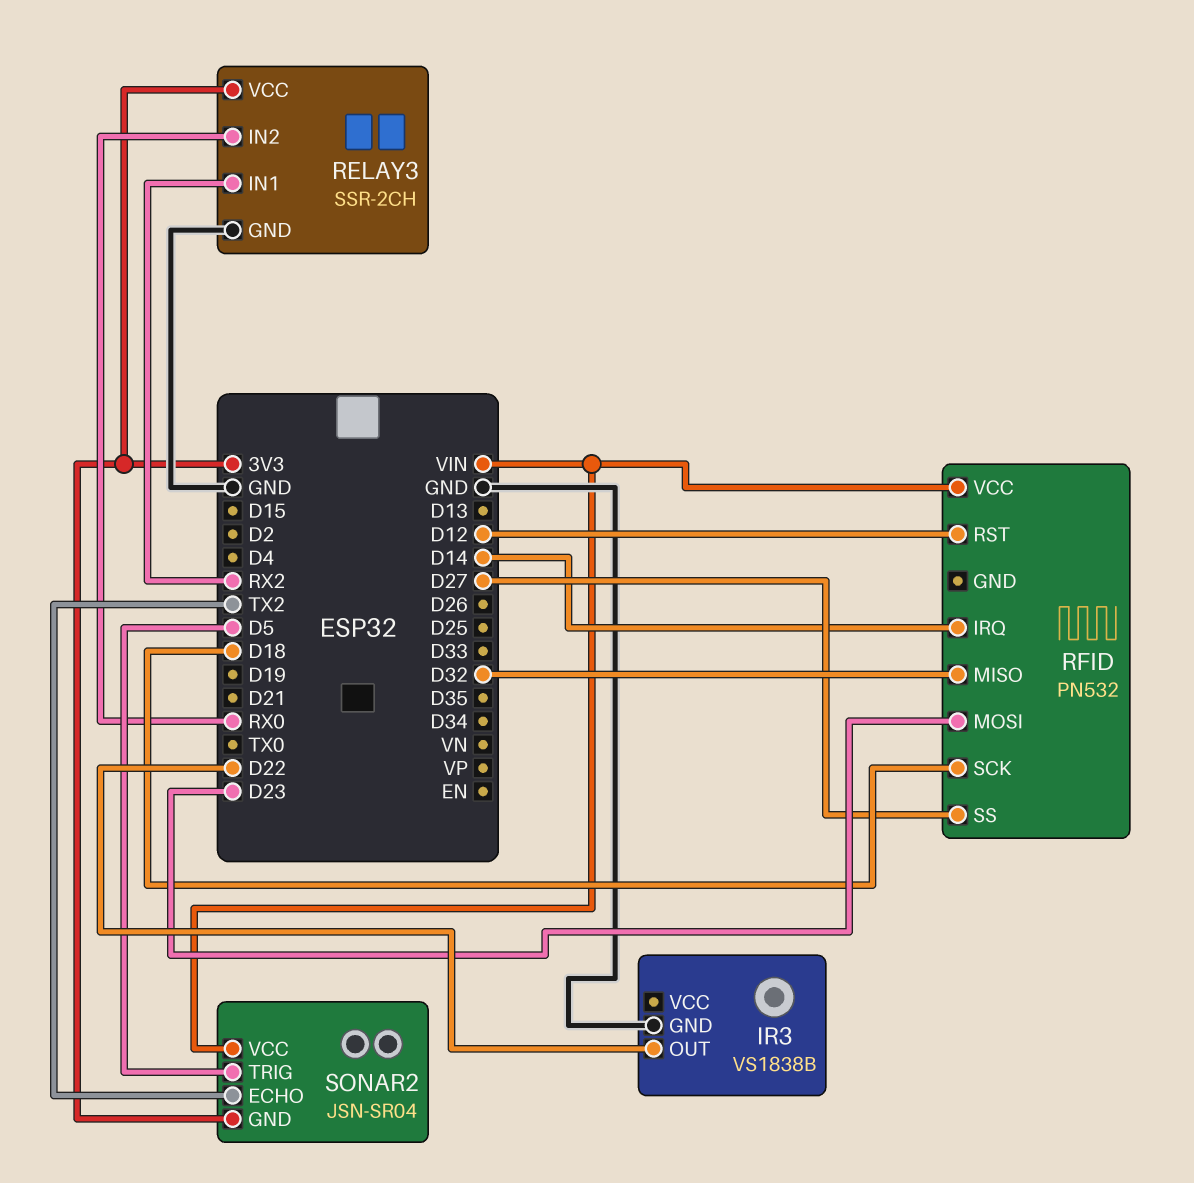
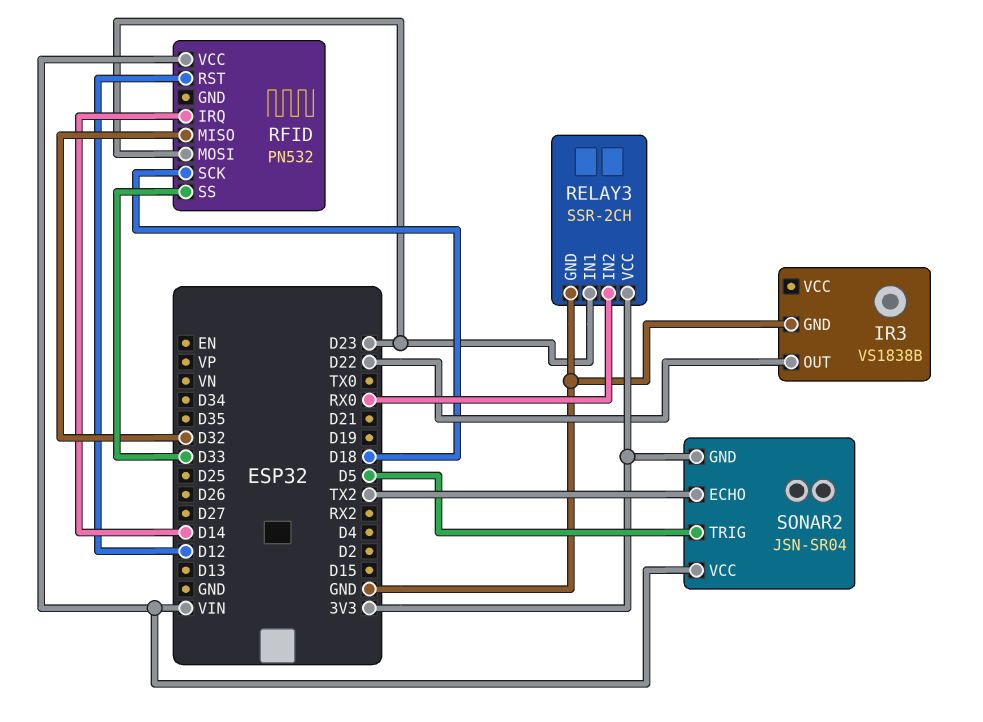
RELAY3 pin IN1: RX2 -> D23
RFID pin SS: D27 -> D33

